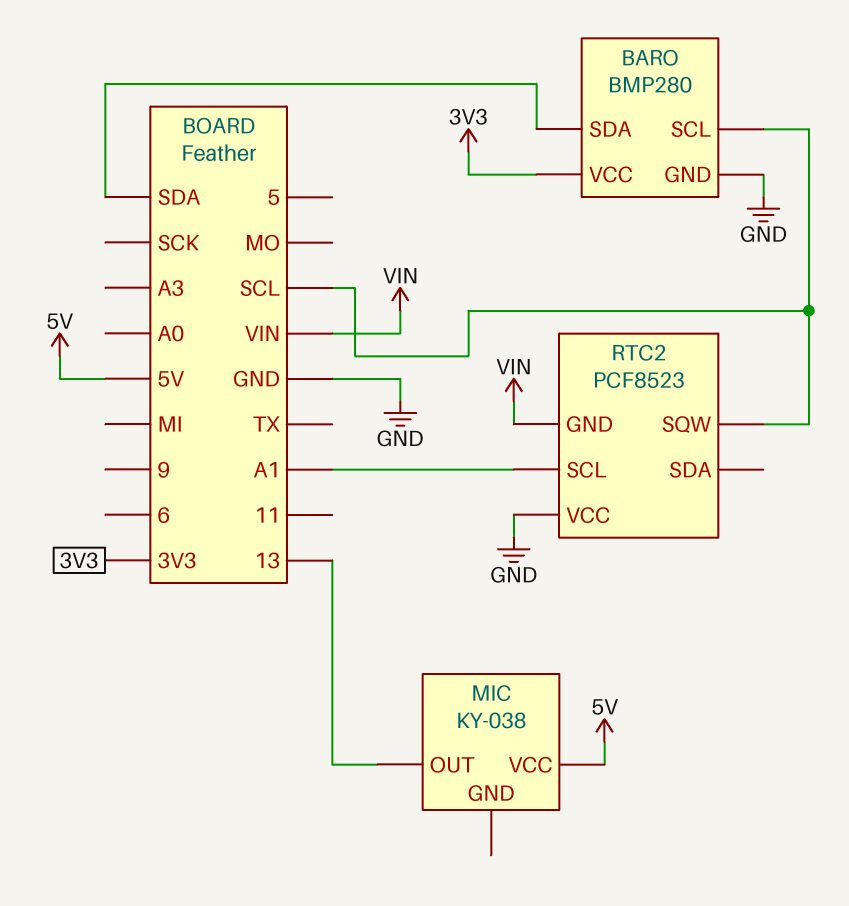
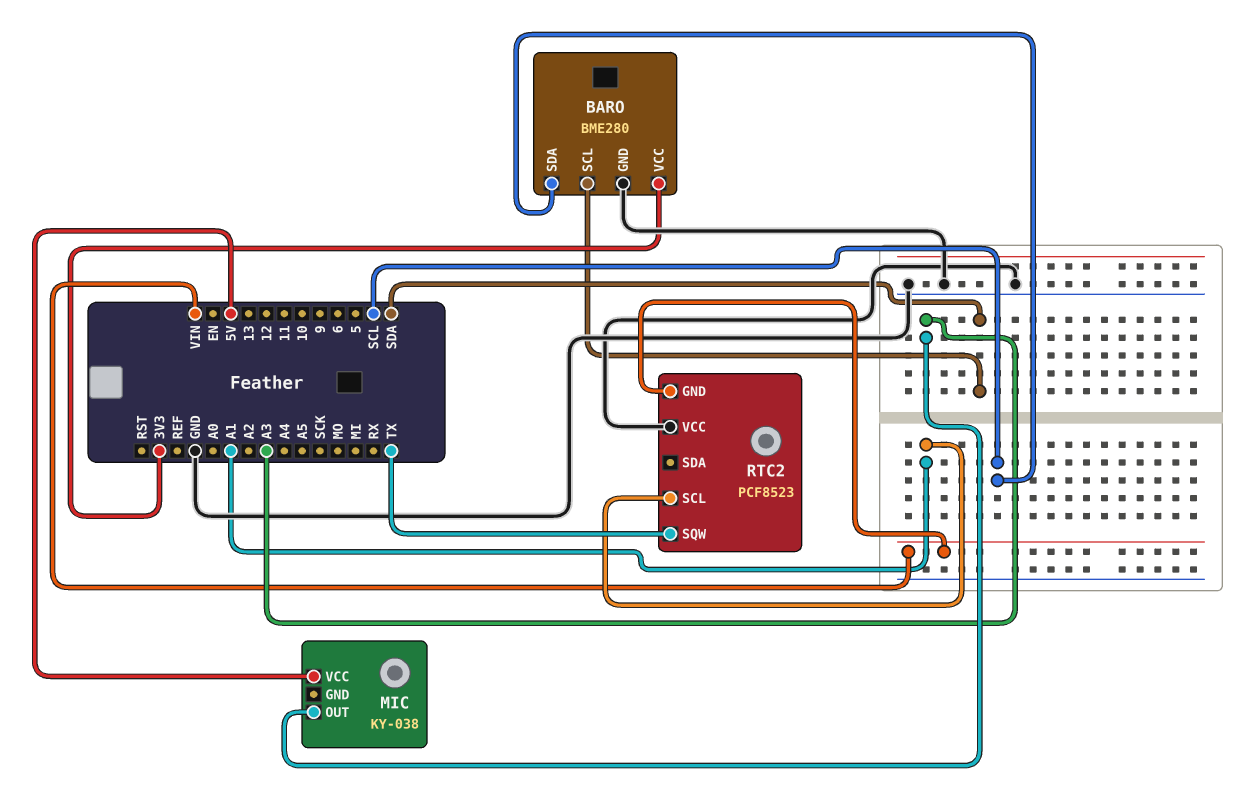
BARO: BMP280 -> BME280
BARO pin SCL: SCL -> SDA
BARO pin SDA: SDA -> SCL
MIC pin OUT: 13 -> A3
RTC2 pin SQW: SCL -> TX

